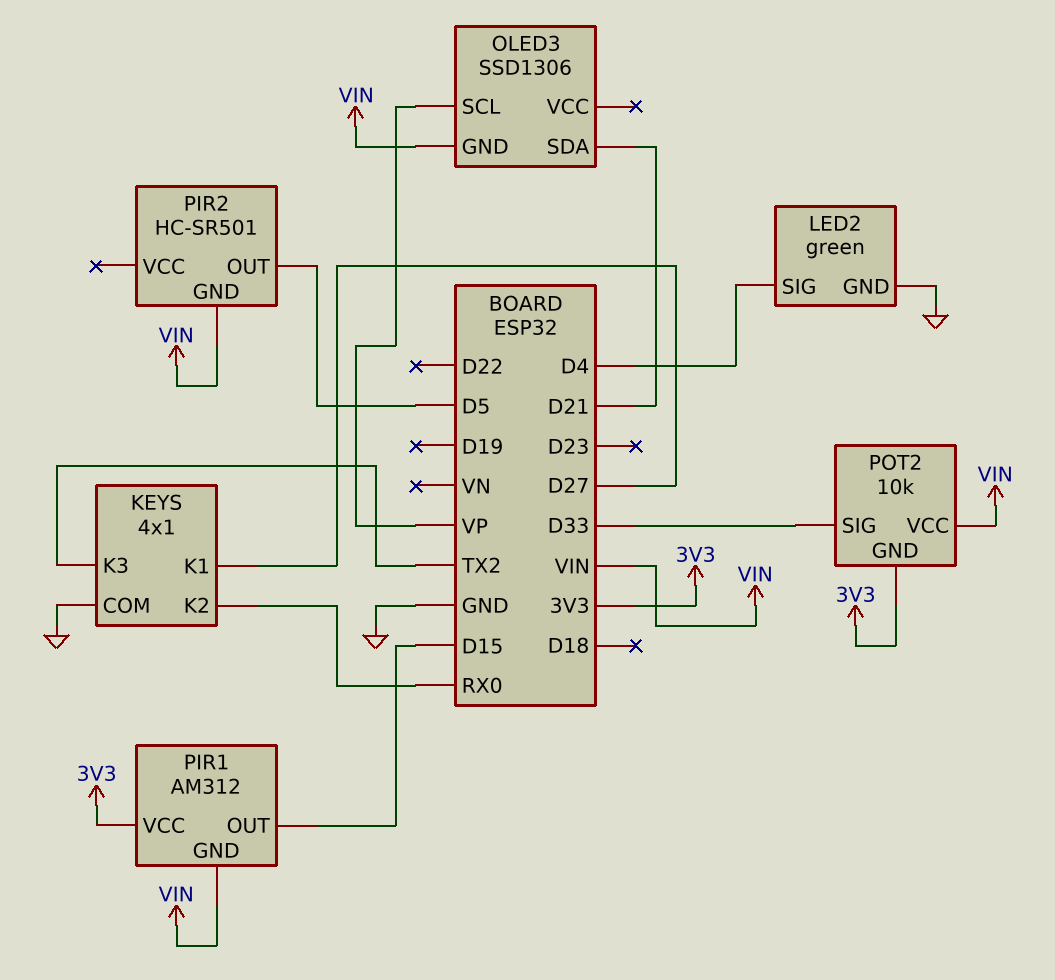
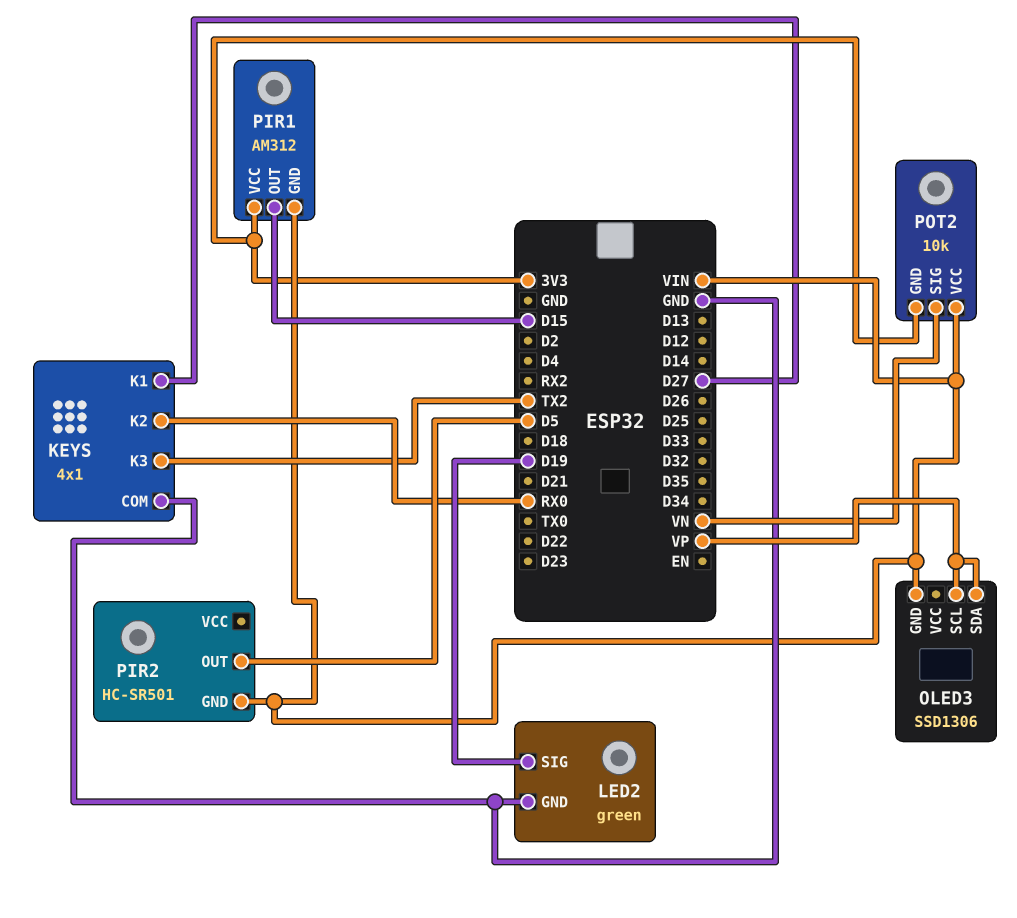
LED2 pin SIG: D4 -> D19
OLED3 pin SDA: D21 -> VP
POT2 pin SIG: D33 -> VN

